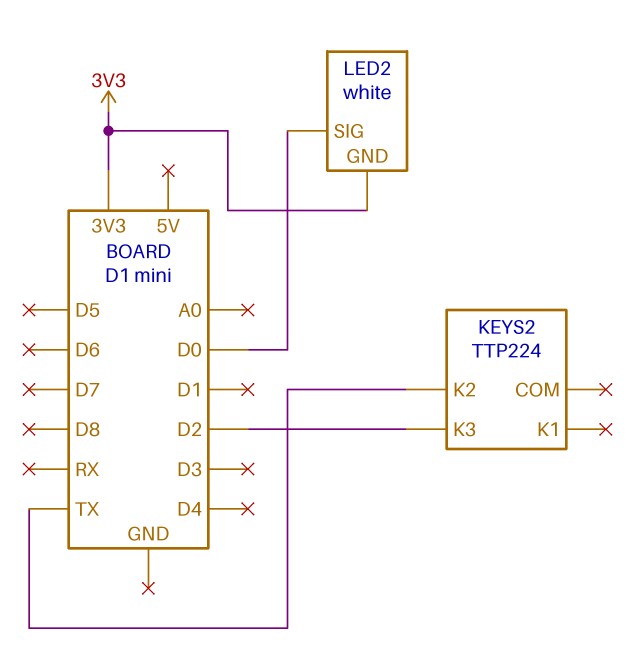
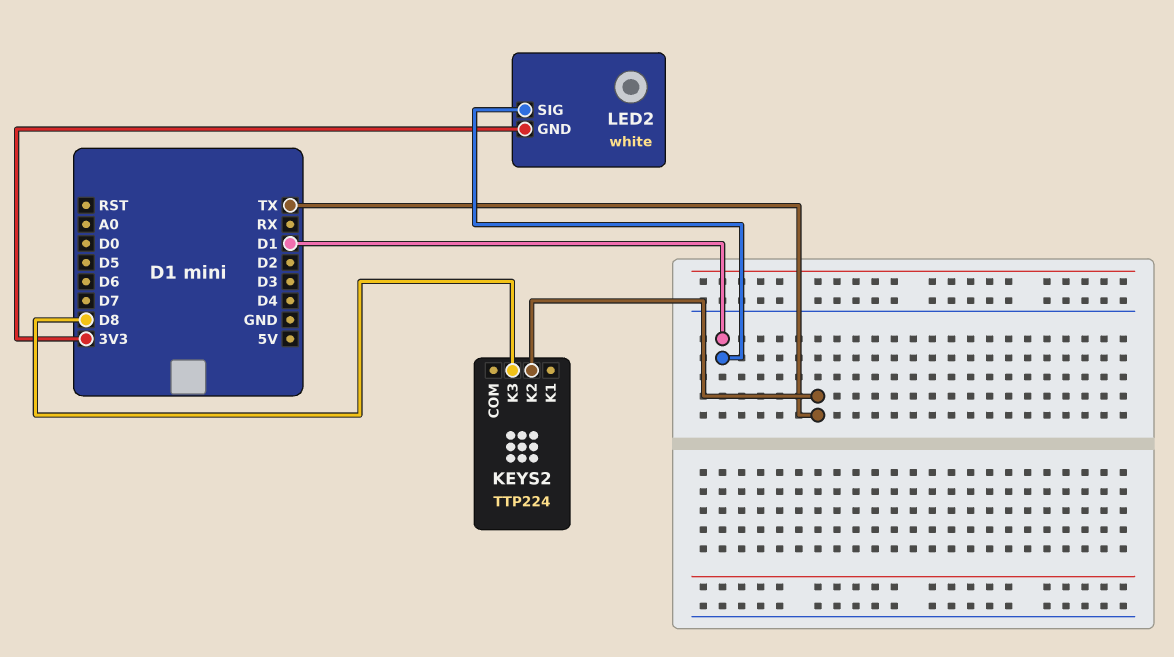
KEYS2 pin K3: D2 -> D8
LED2 pin SIG: D0 -> D1

